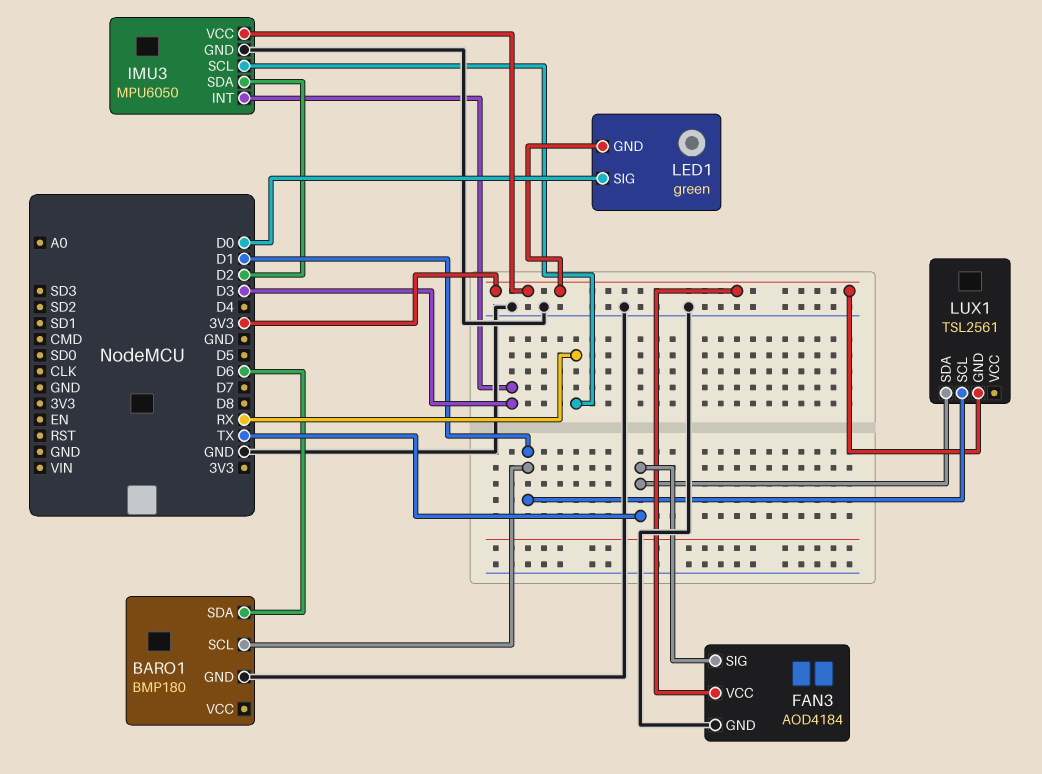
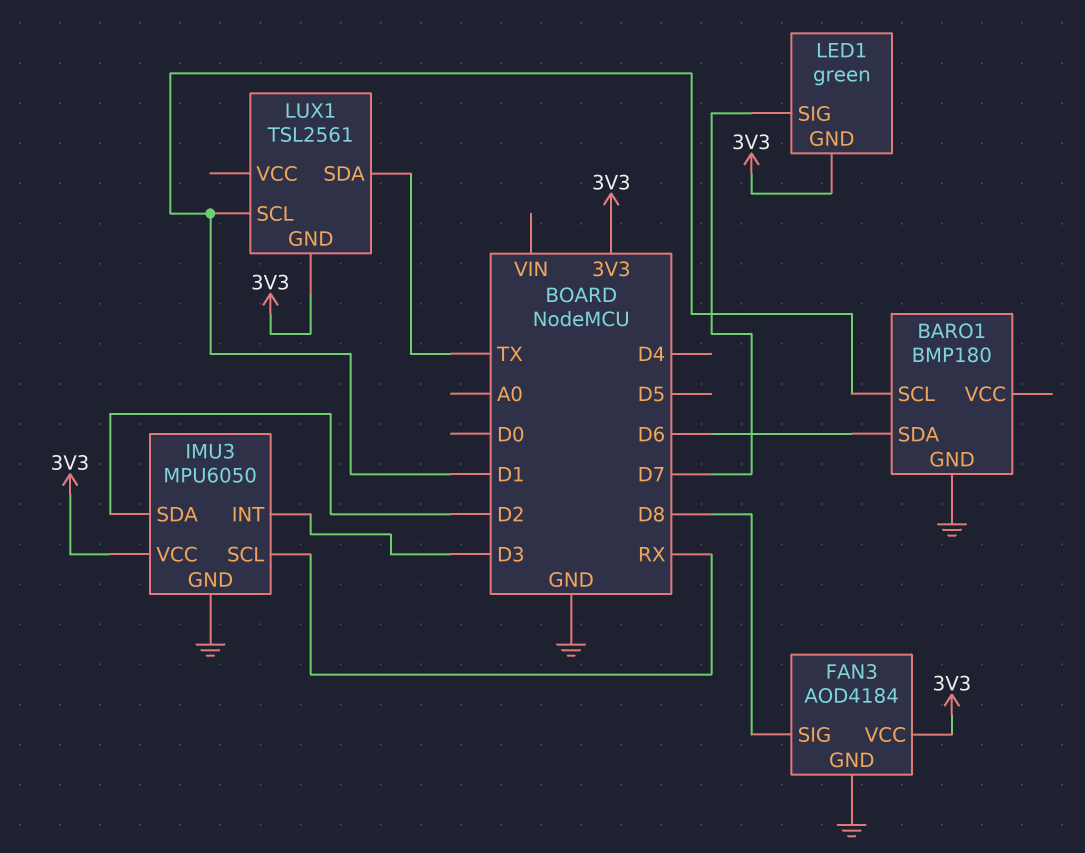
FAN3 pin SIG: TX -> D8
LED1 pin SIG: D0 -> D7

